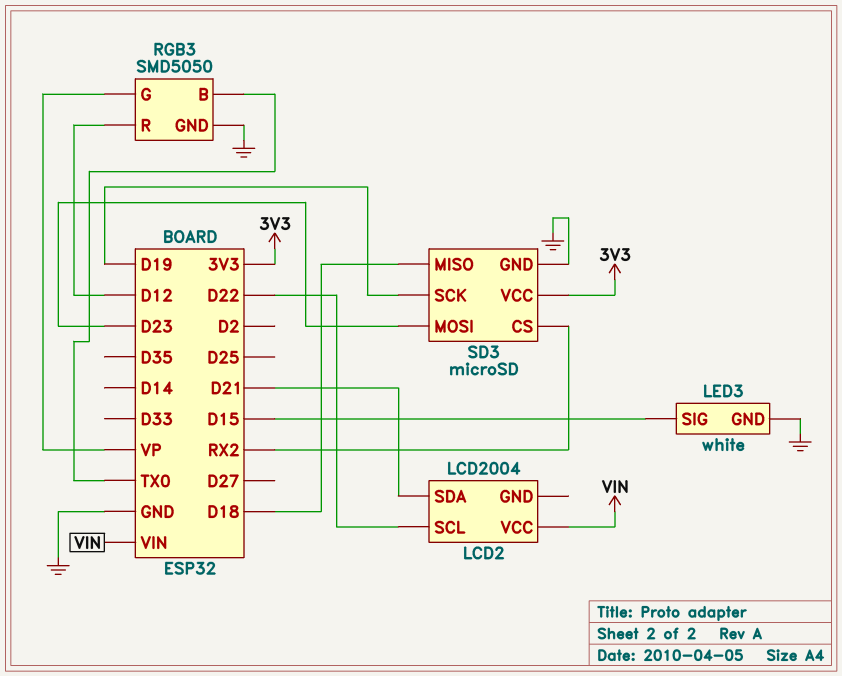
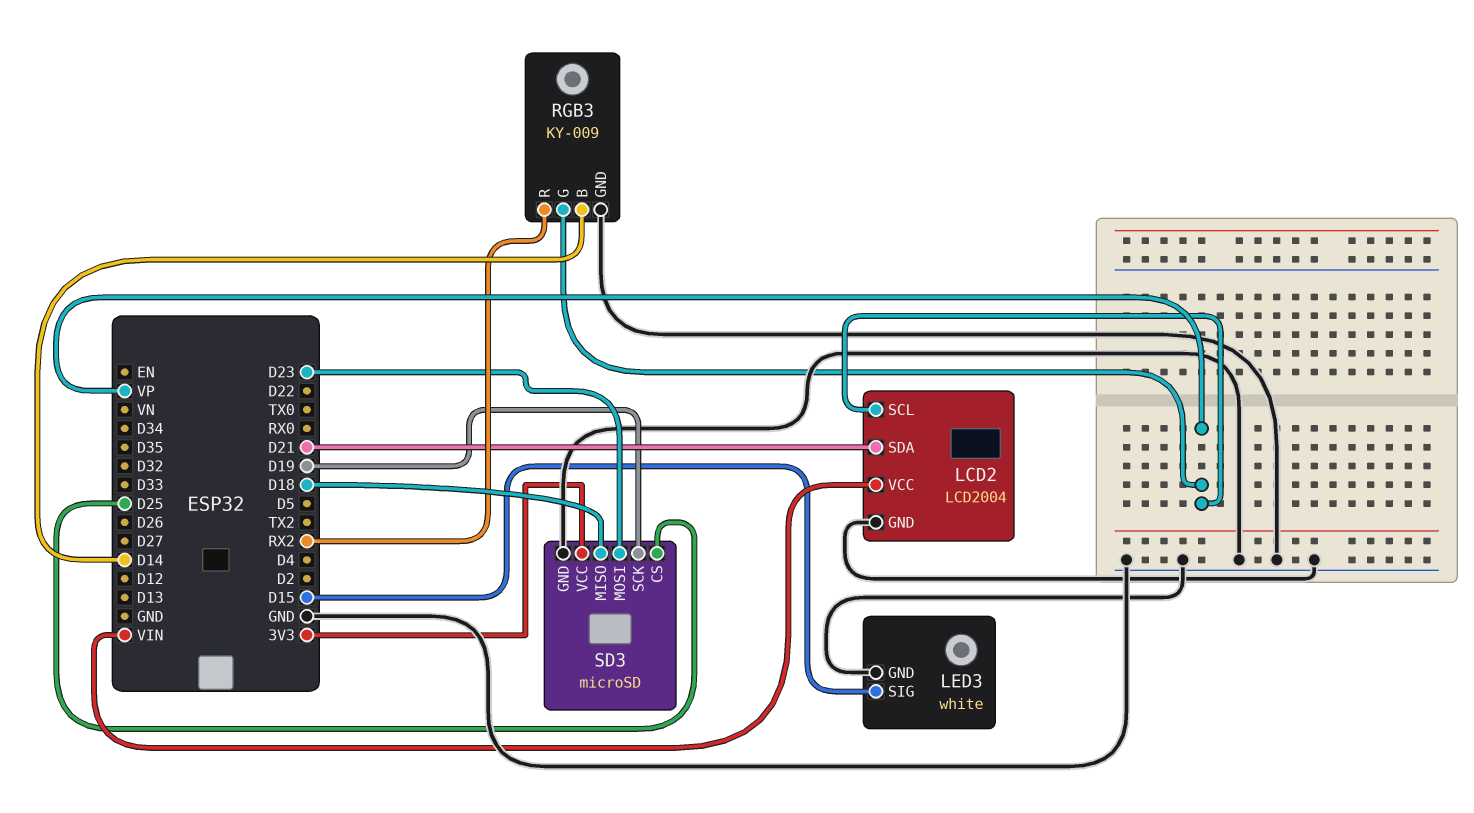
LCD2 pin GND: none -> GND
LCD2 pin SCL: D22 -> VP
RGB3: SMD5050 -> KY-009
RGB3 pin B: TX0 -> D14
RGB3 pin R: D12 -> RX2
SD3 pin CS: RX2 -> D25

